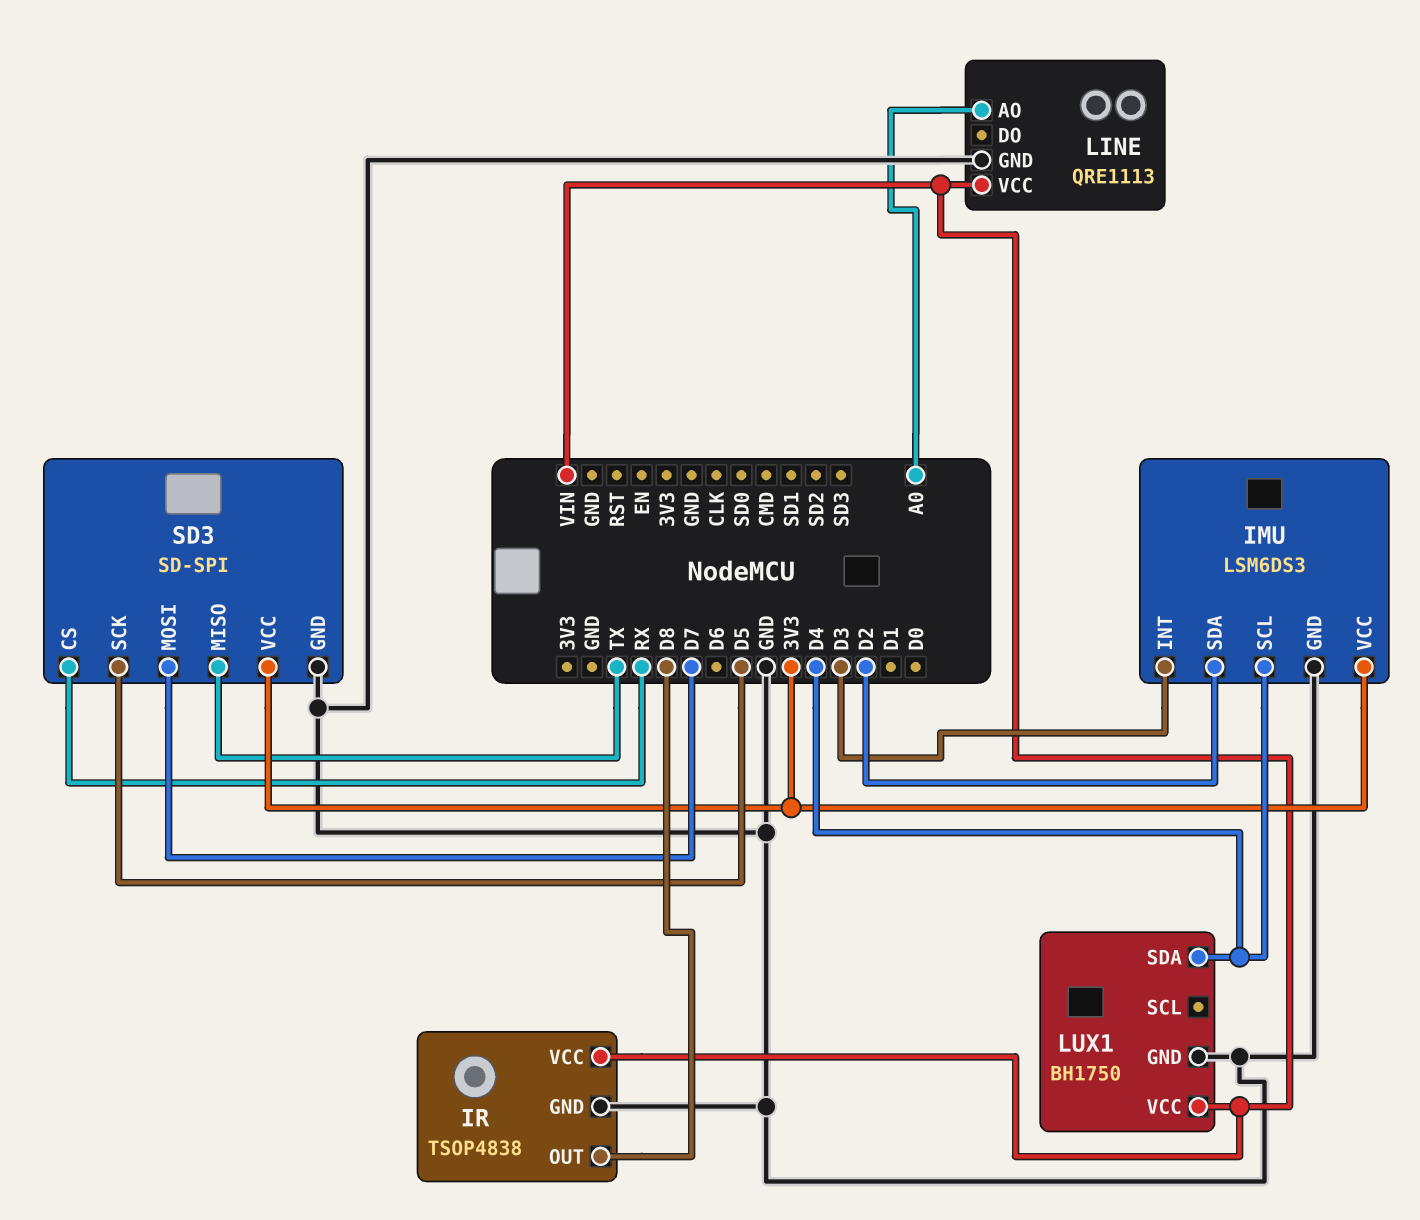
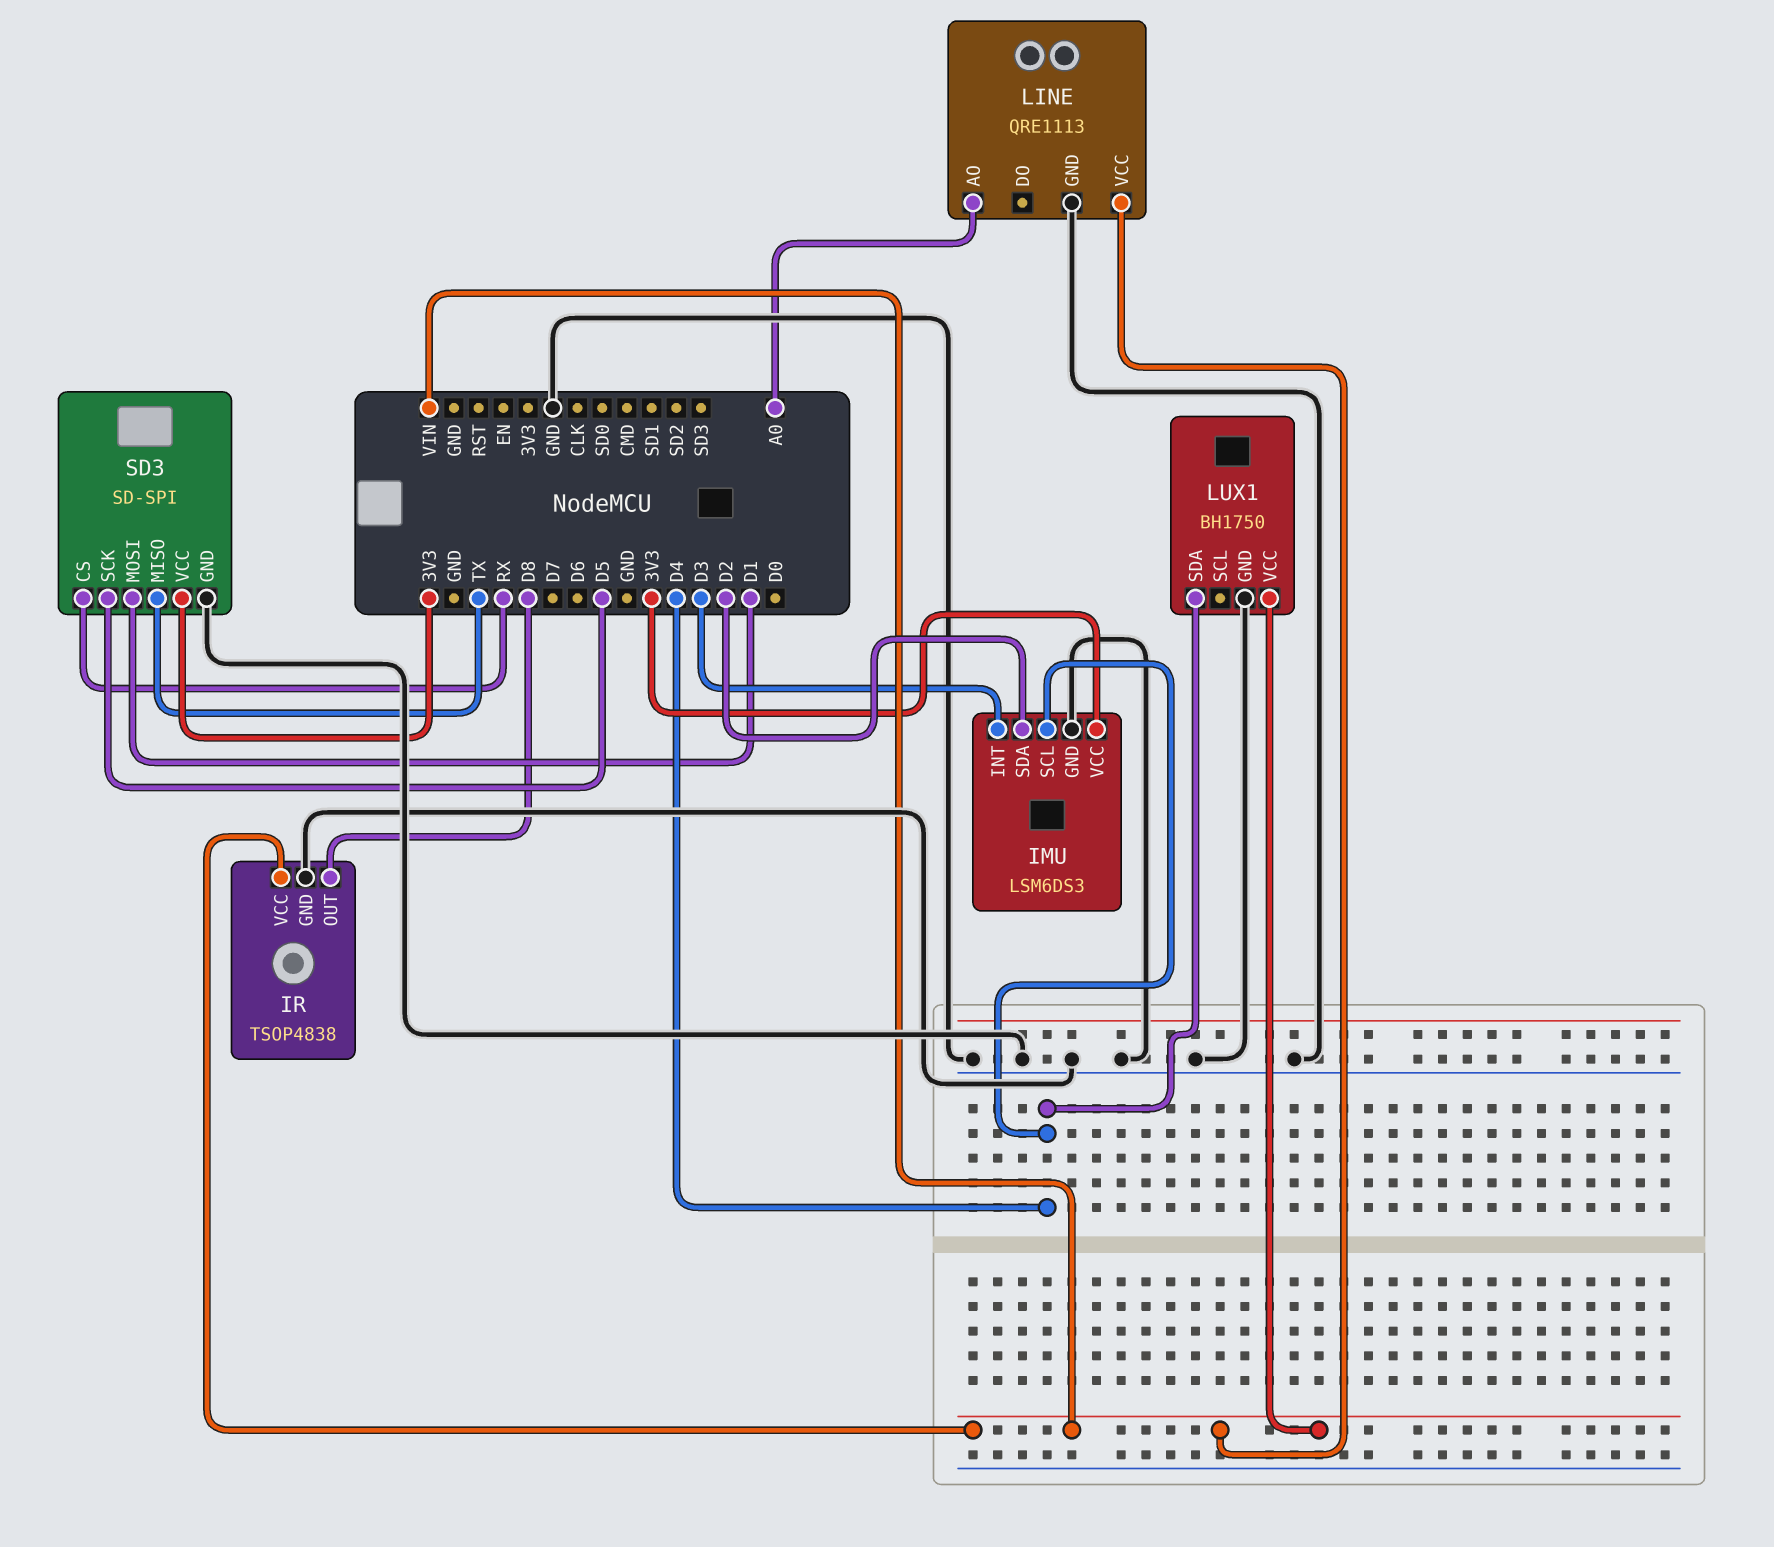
SD3 pin MOSI: D7 -> D1

